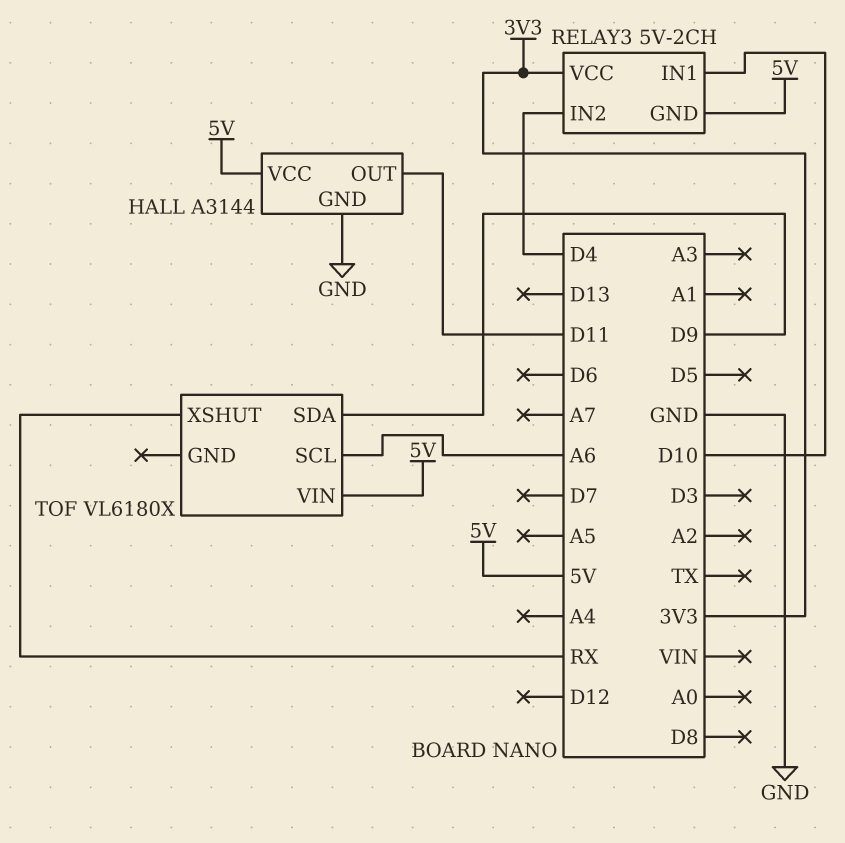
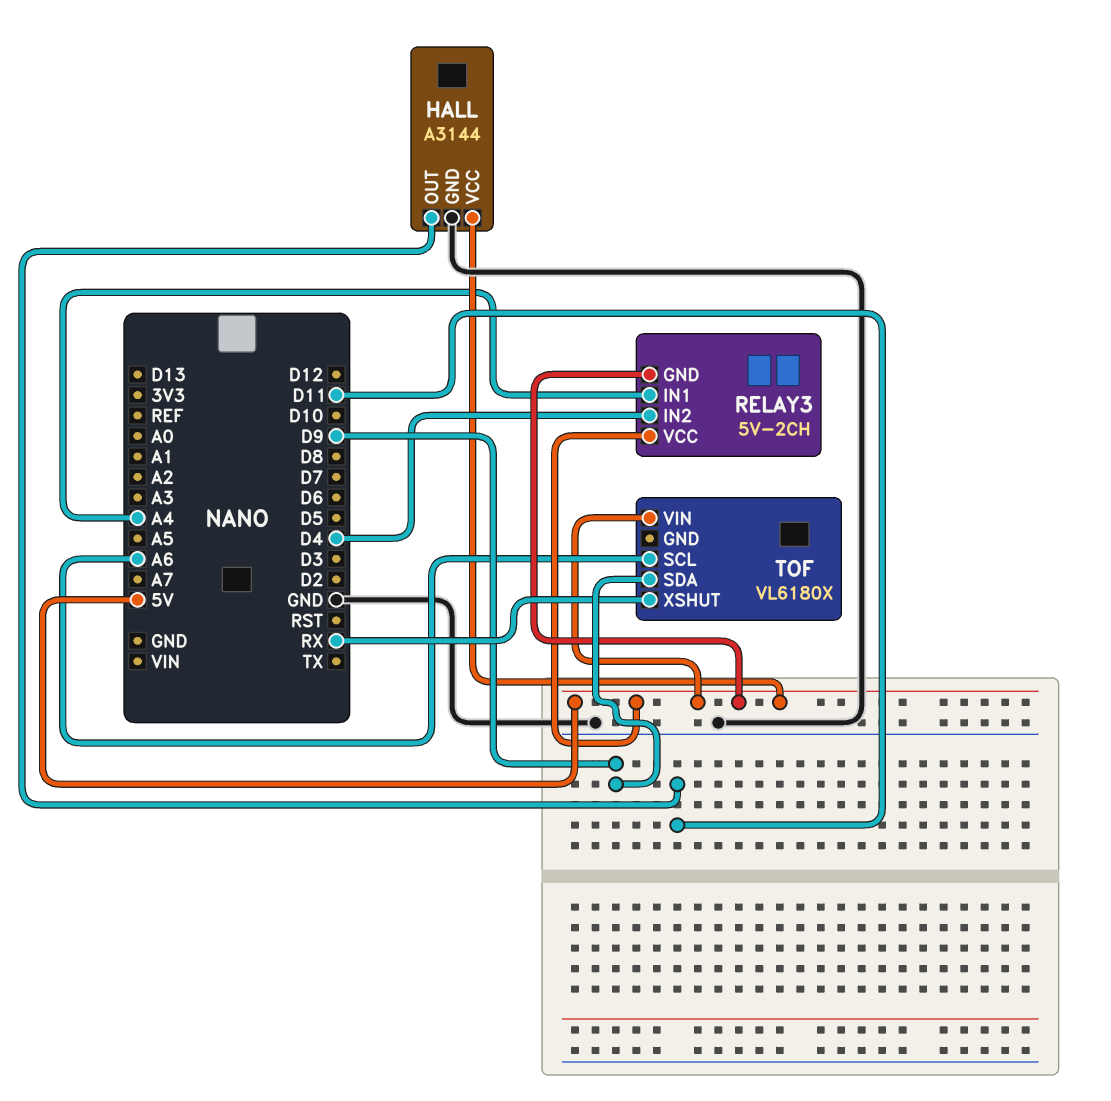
RELAY3 pin IN1: D10 -> A4
RELAY3 pin VCC: 3V3 -> 5V

